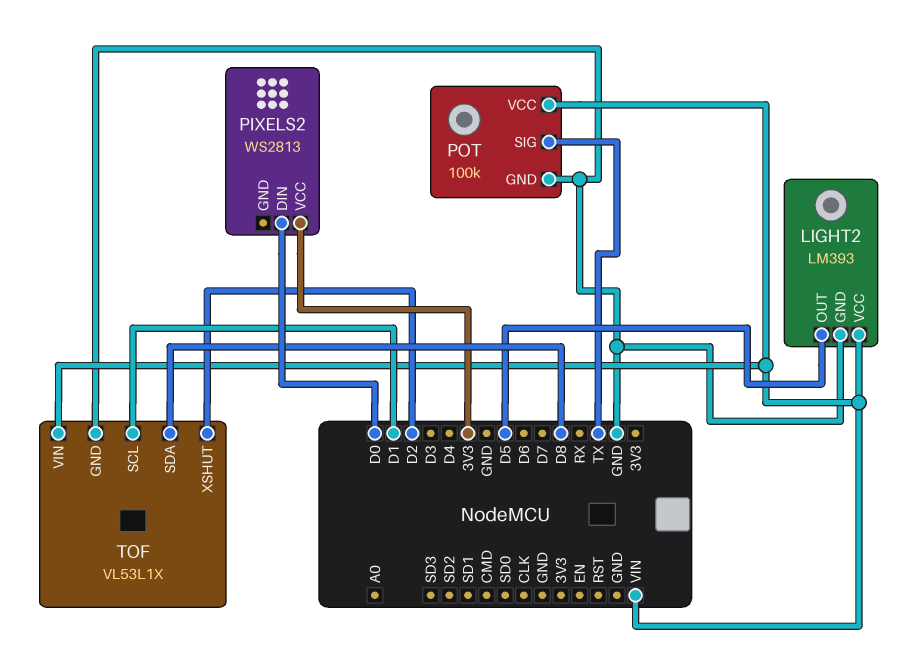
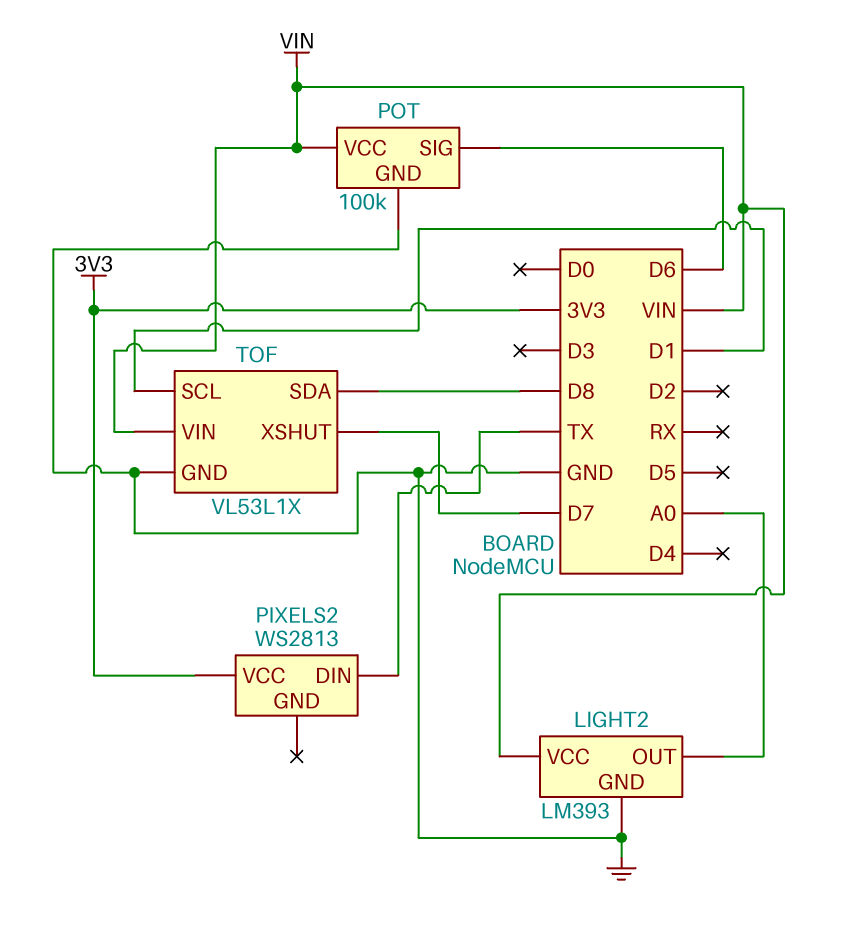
LIGHT2 pin OUT: D5 -> A0
PIXELS2 pin DIN: D0 -> TX
POT pin SIG: TX -> D6
TOF pin XSHUT: D2 -> D7

